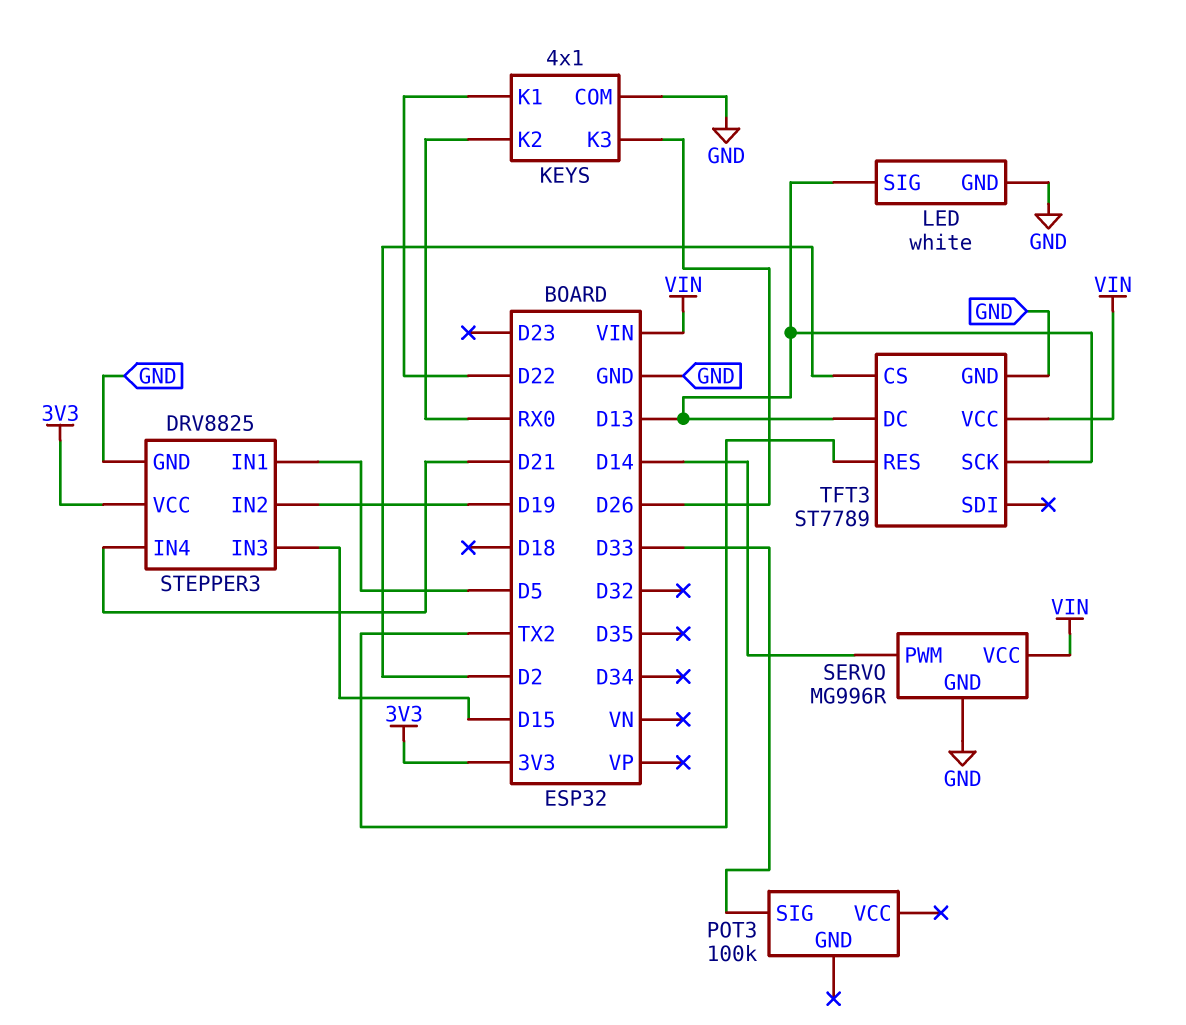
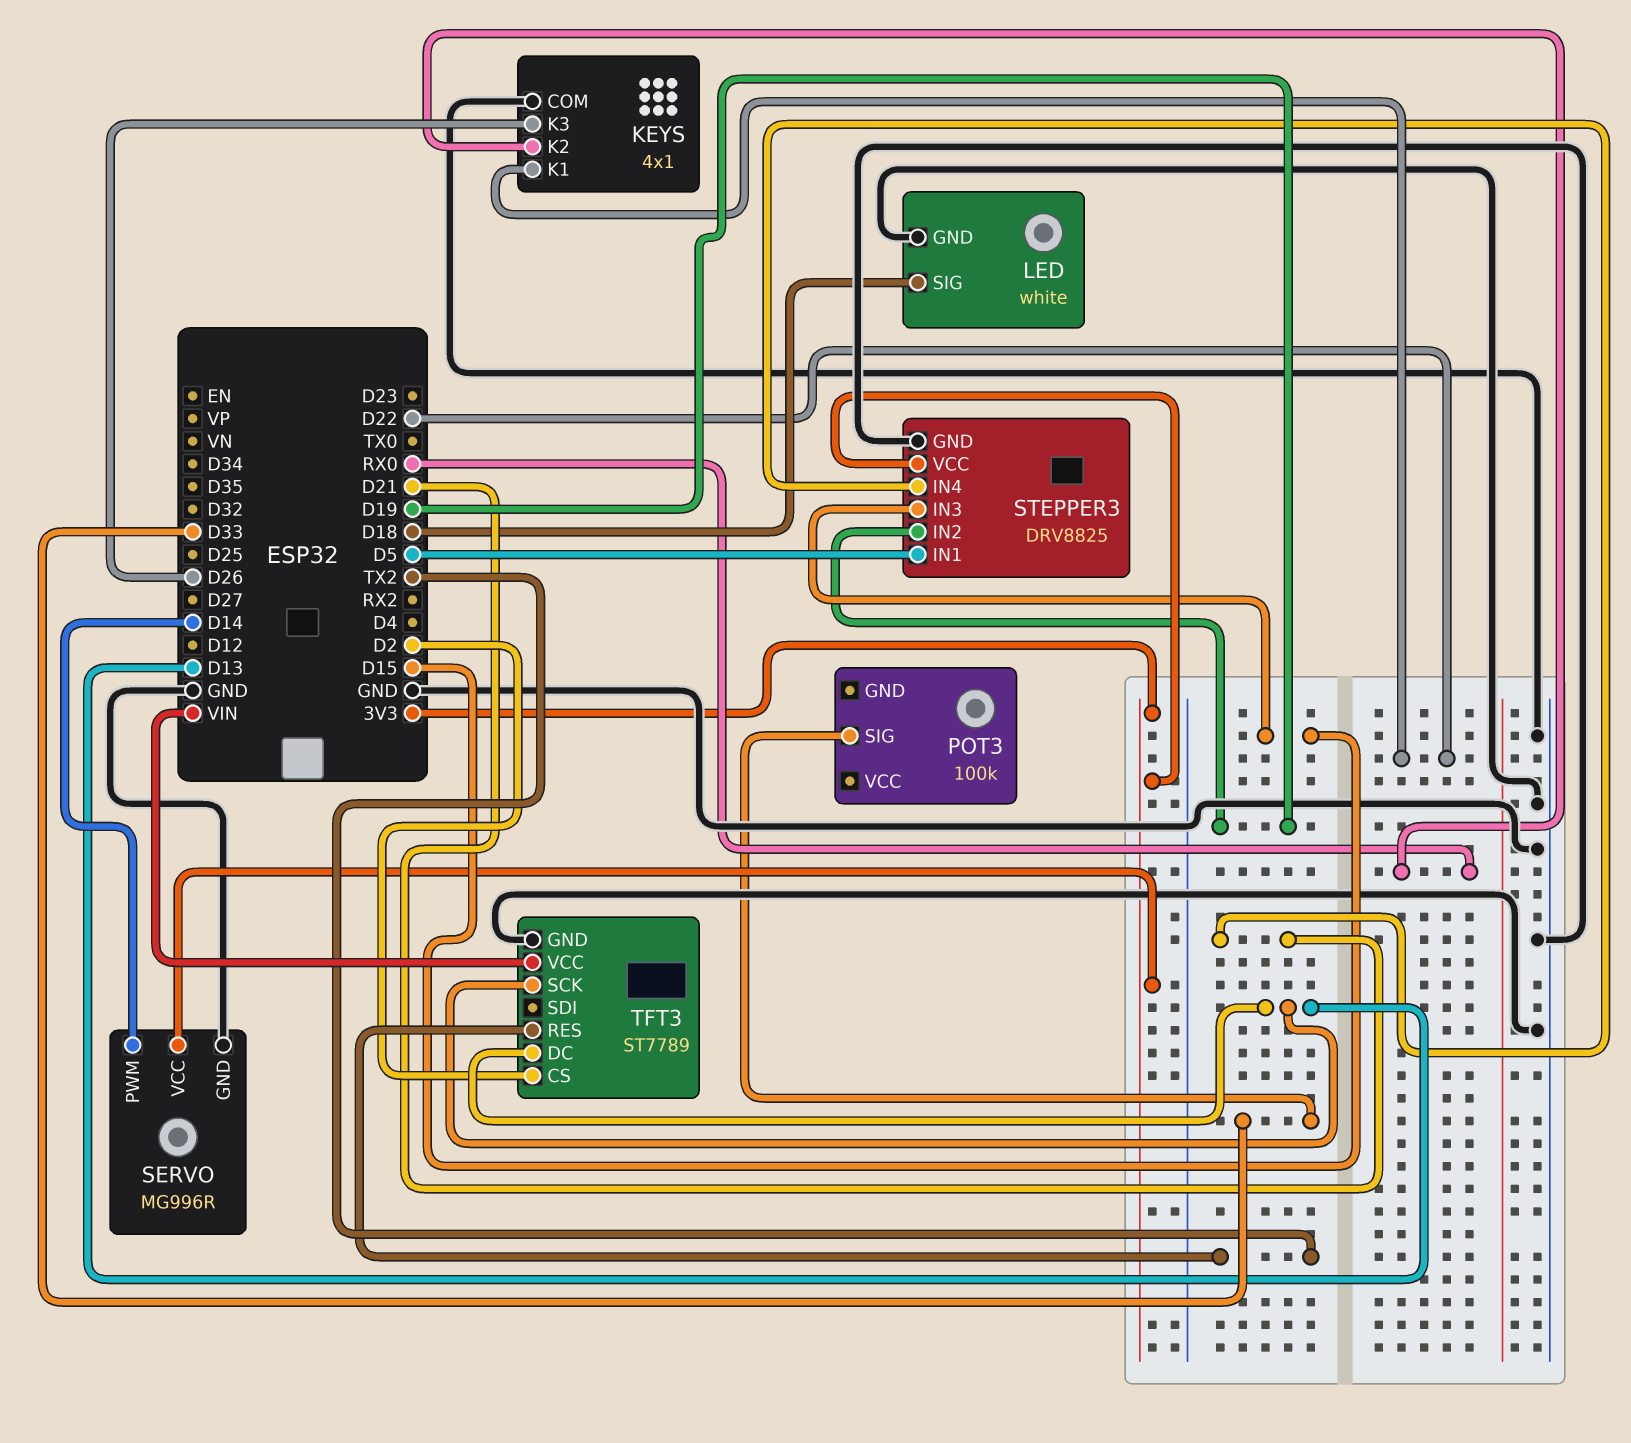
LED pin SIG: D13 -> D18
SERVO pin VCC: VIN -> 3V3

